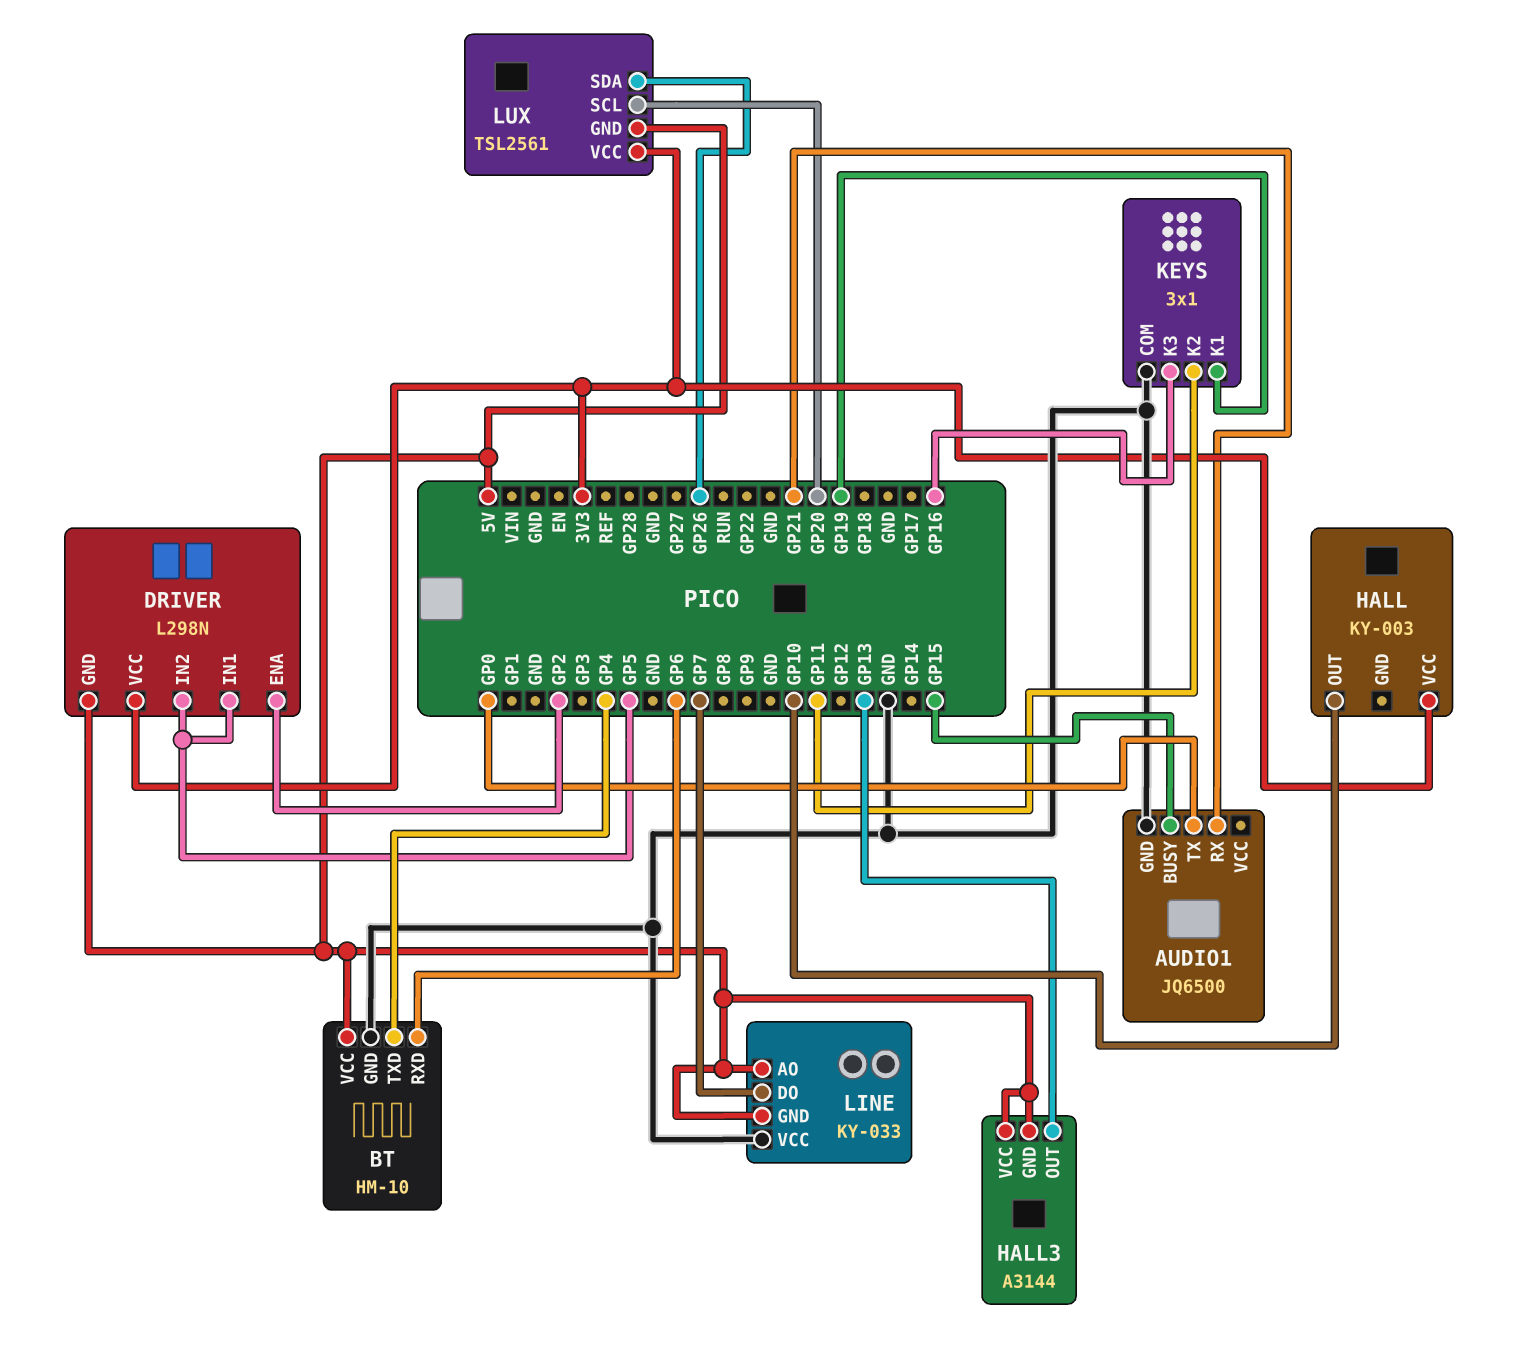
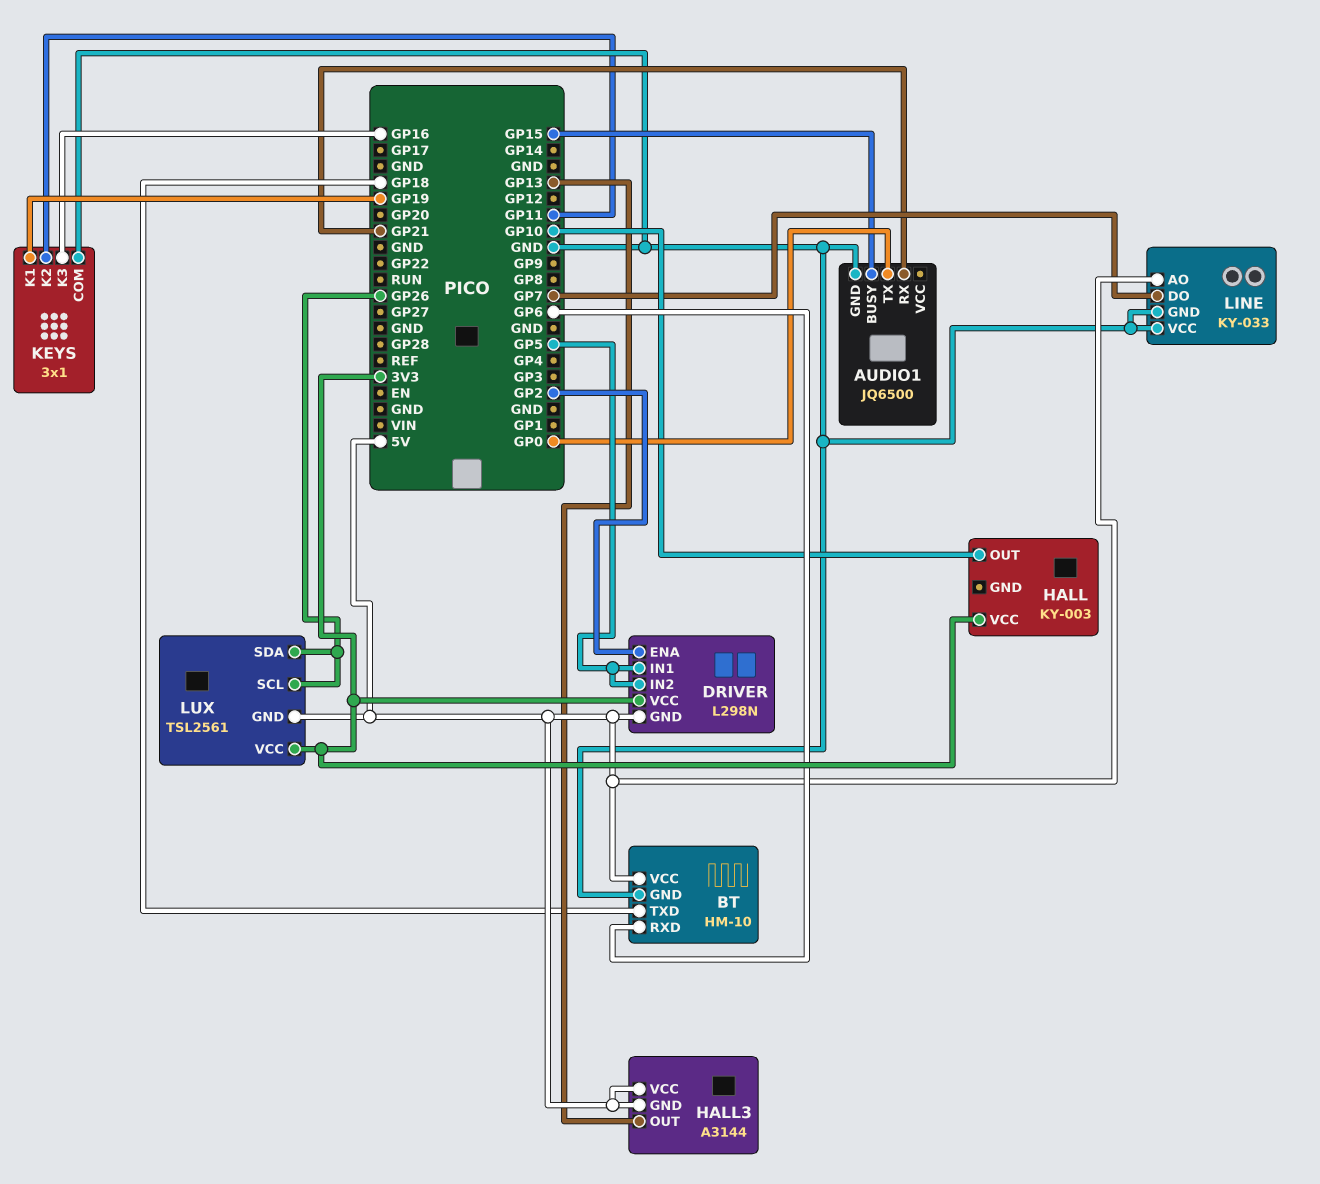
BT pin TXD: GP4 -> GP18
LINE pin GND: 5V -> GND
LUX pin SCL: GP20 -> GP26

